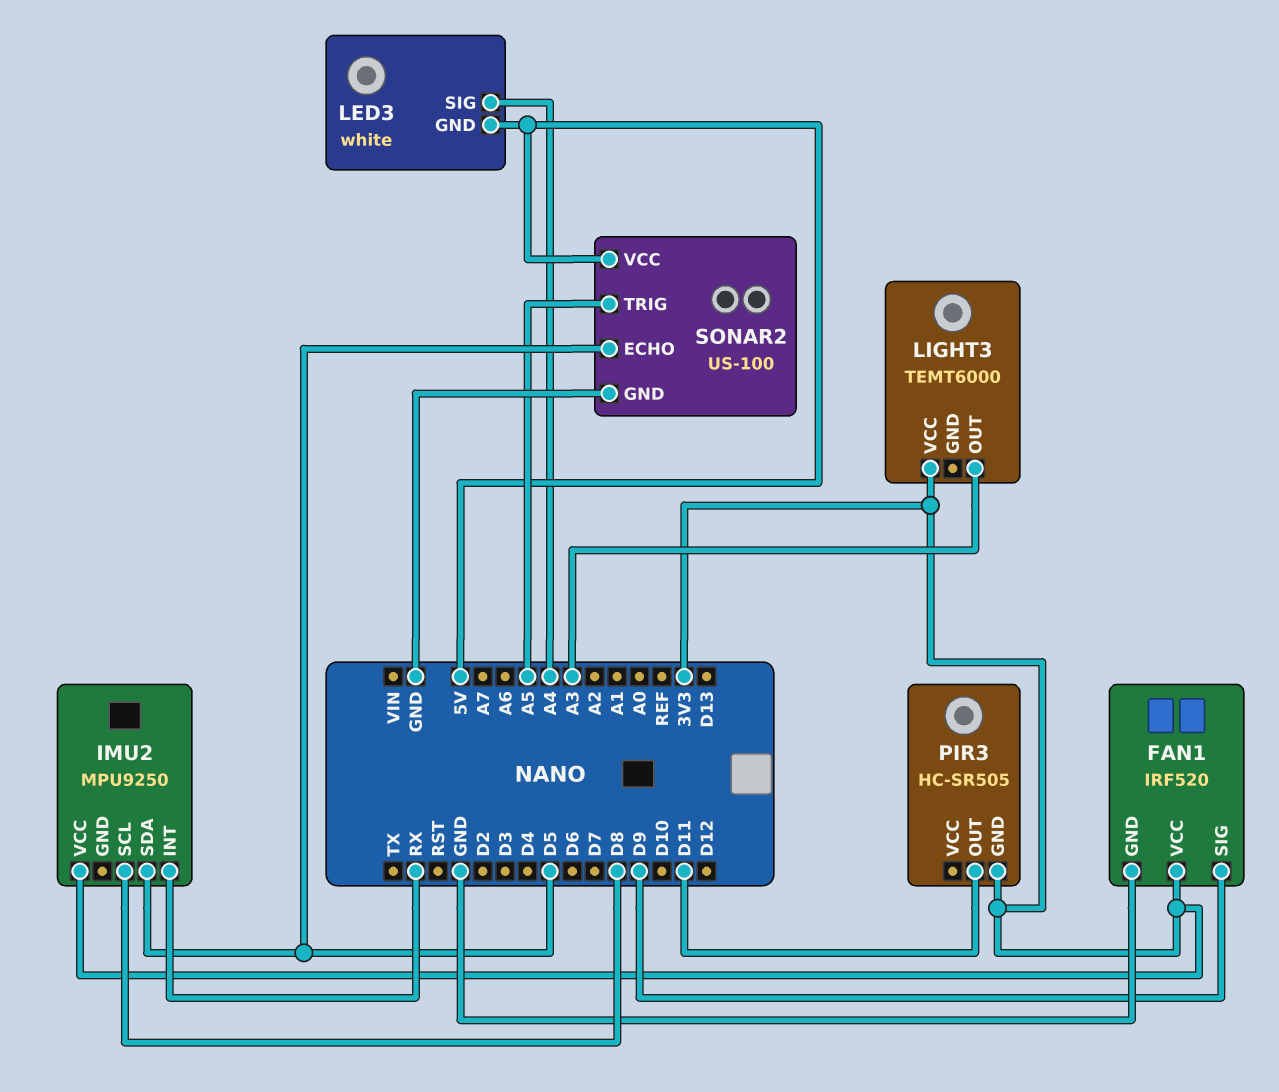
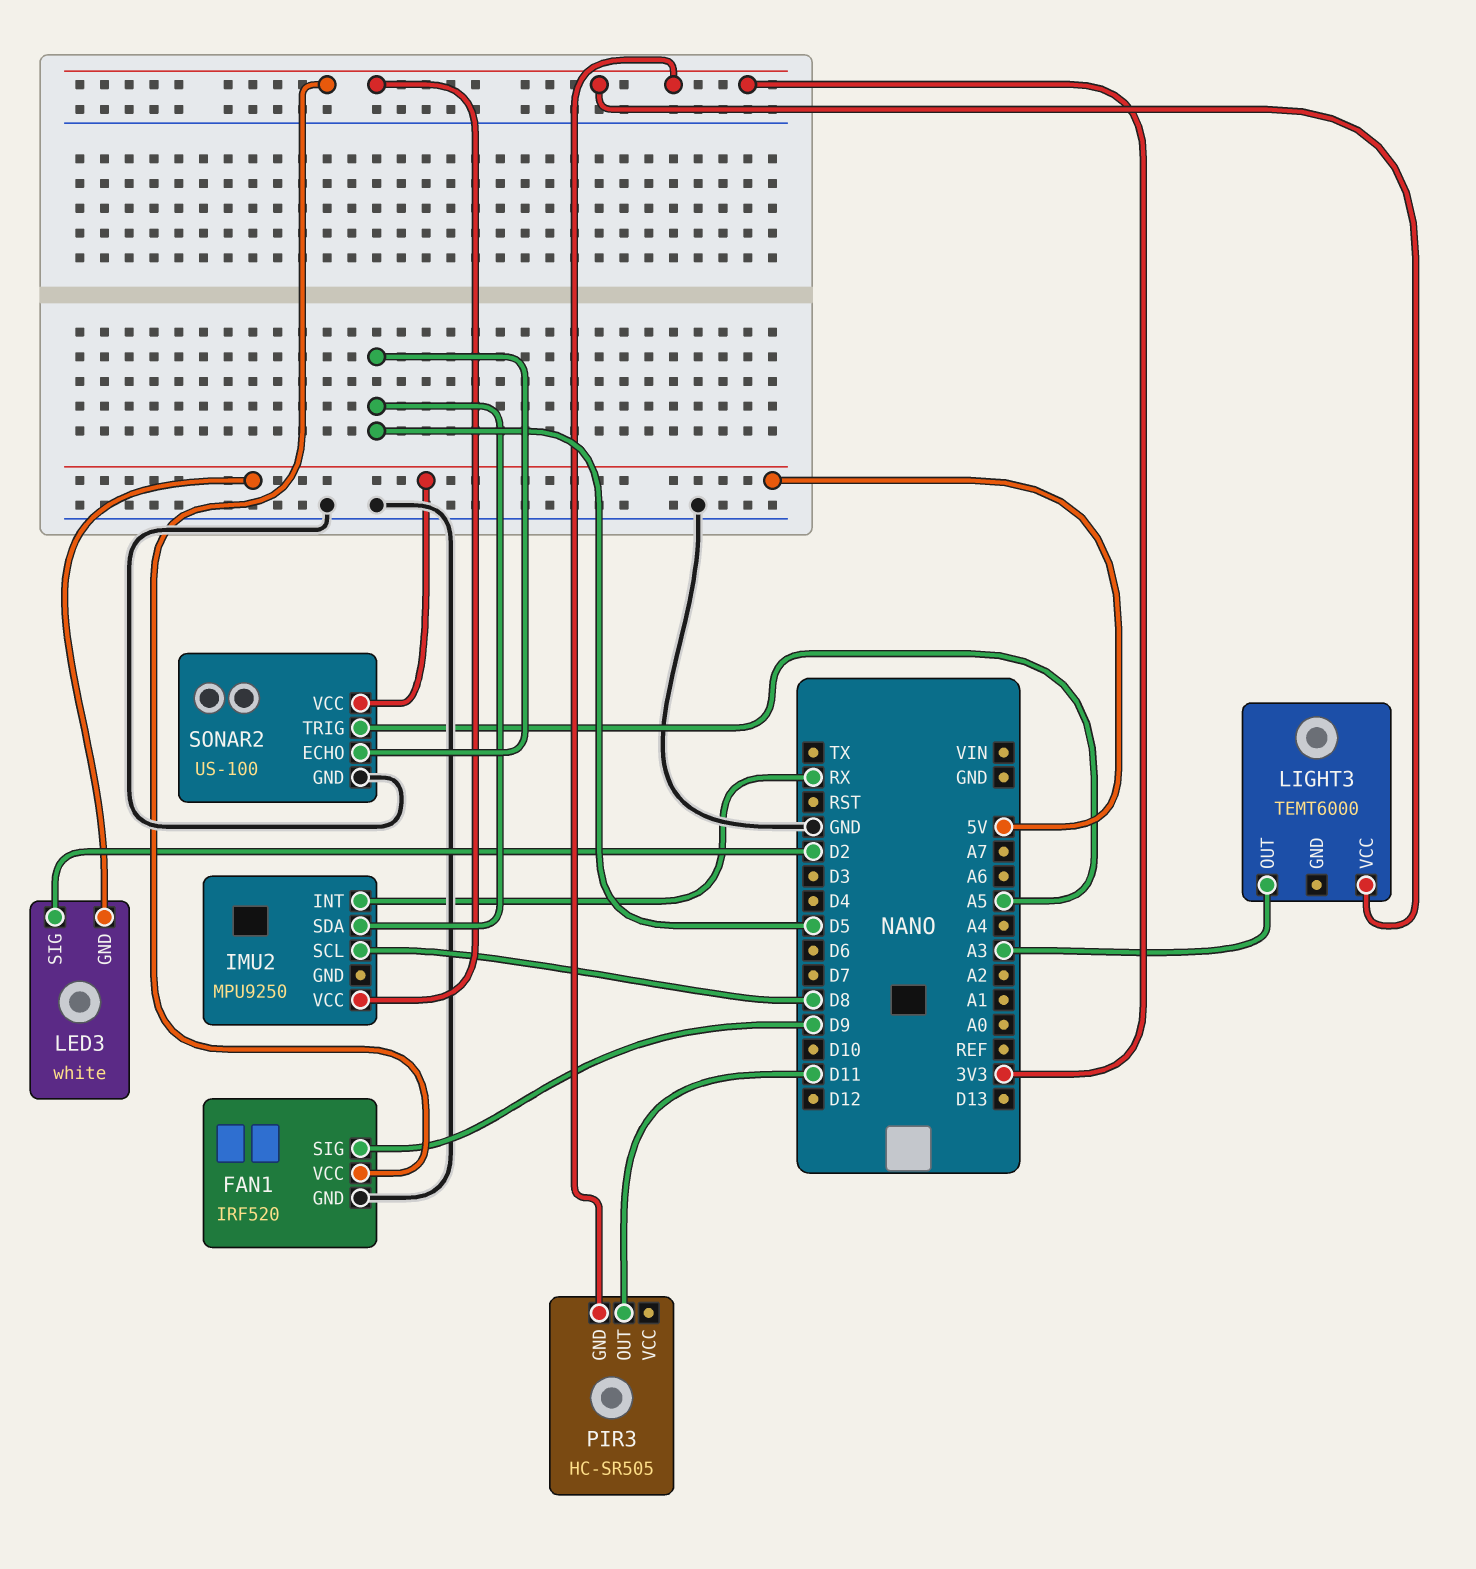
LED3 pin SIG: A4 -> D2

